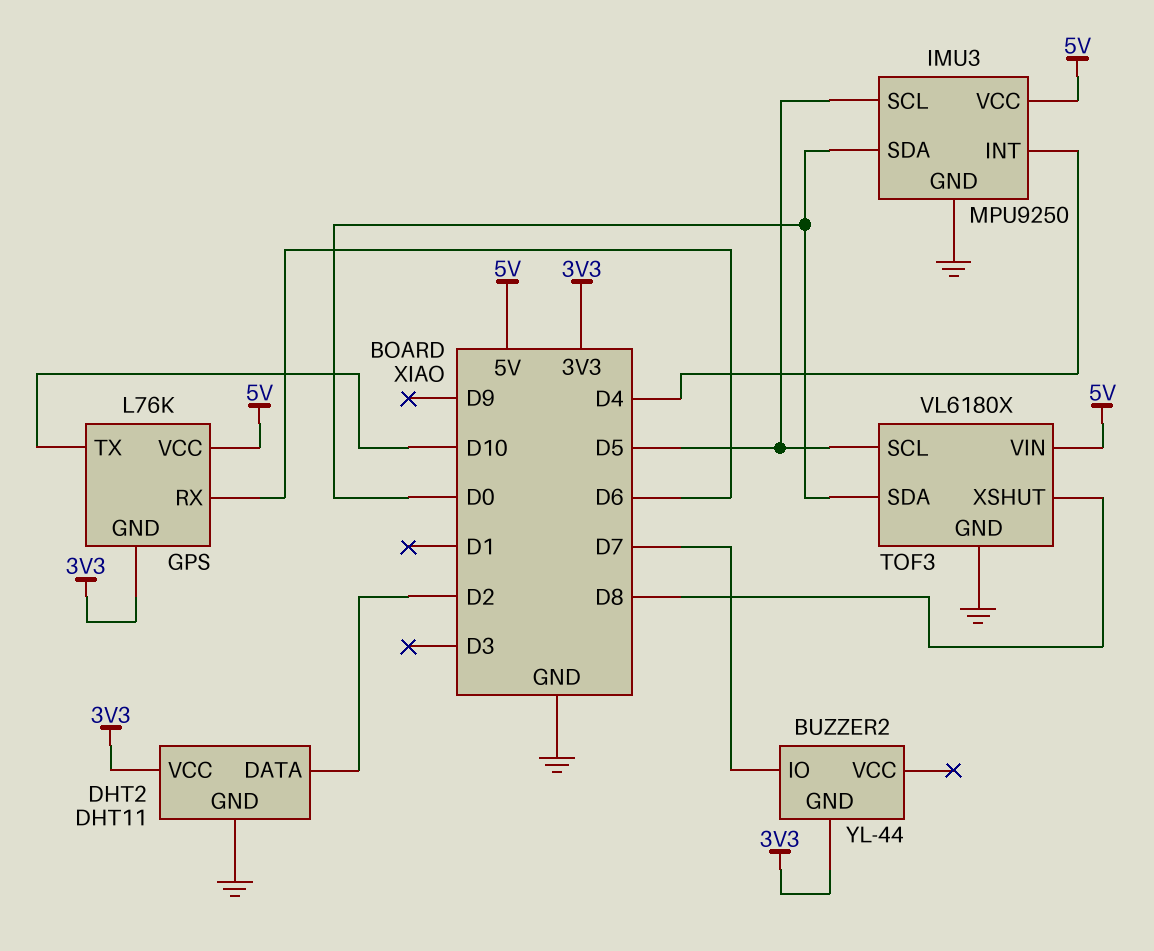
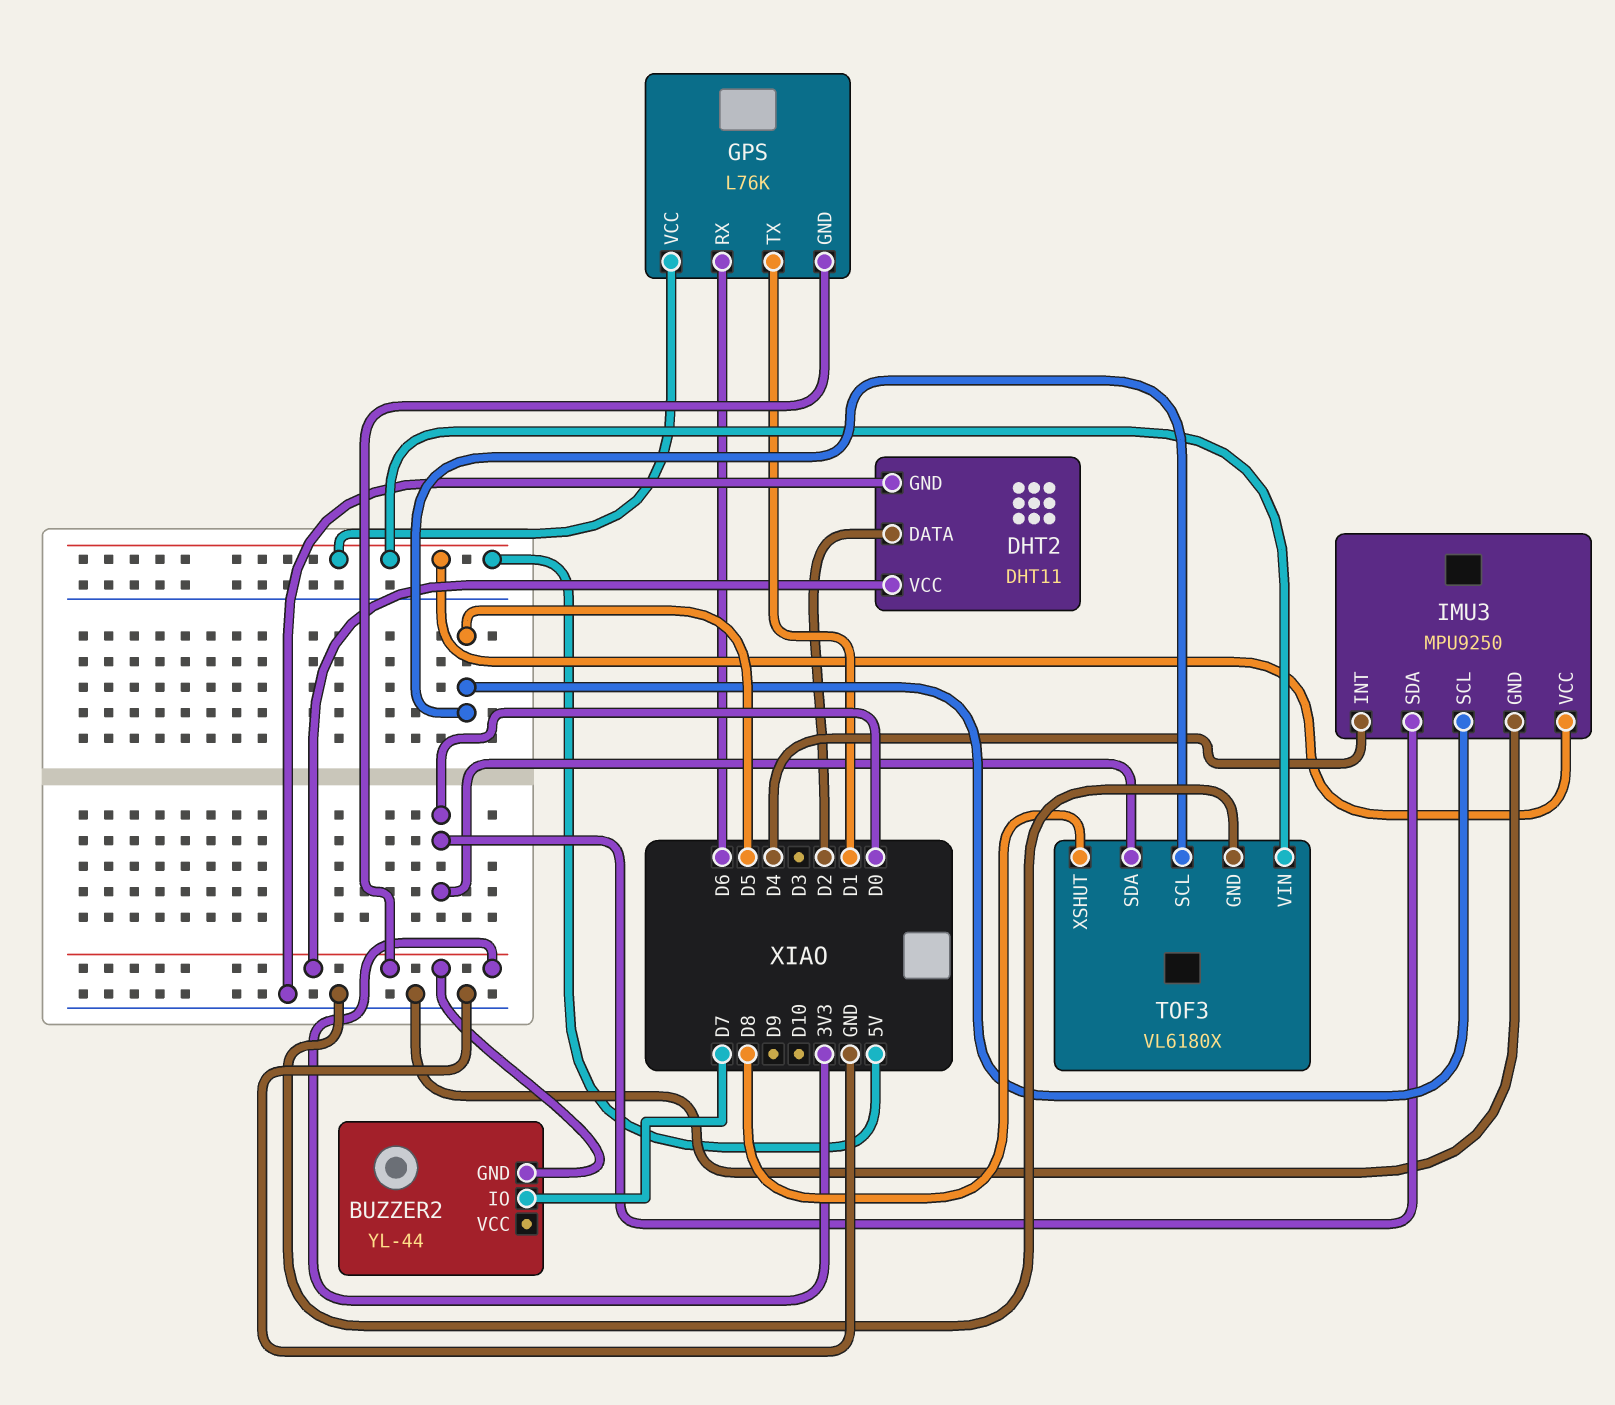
GPS pin TX: D10 -> D1

